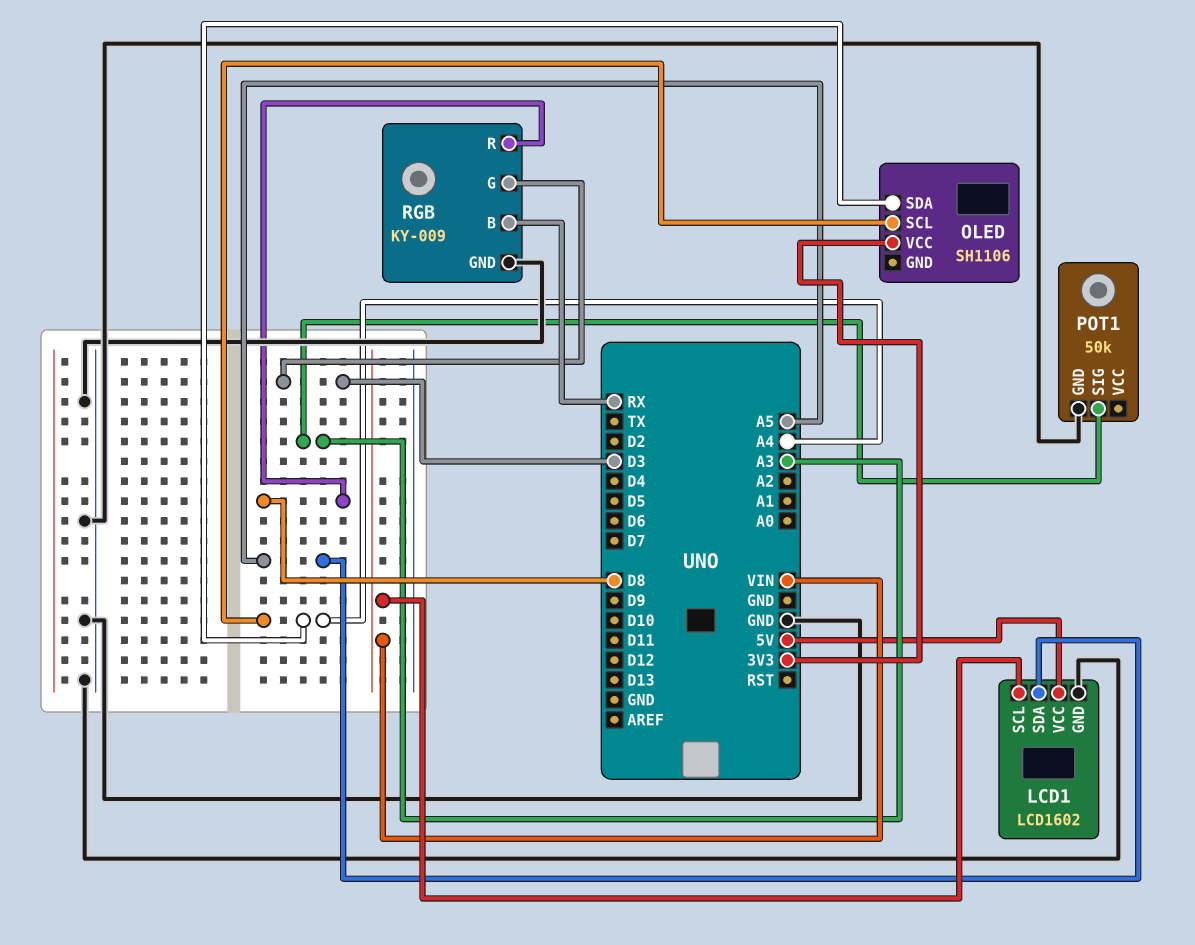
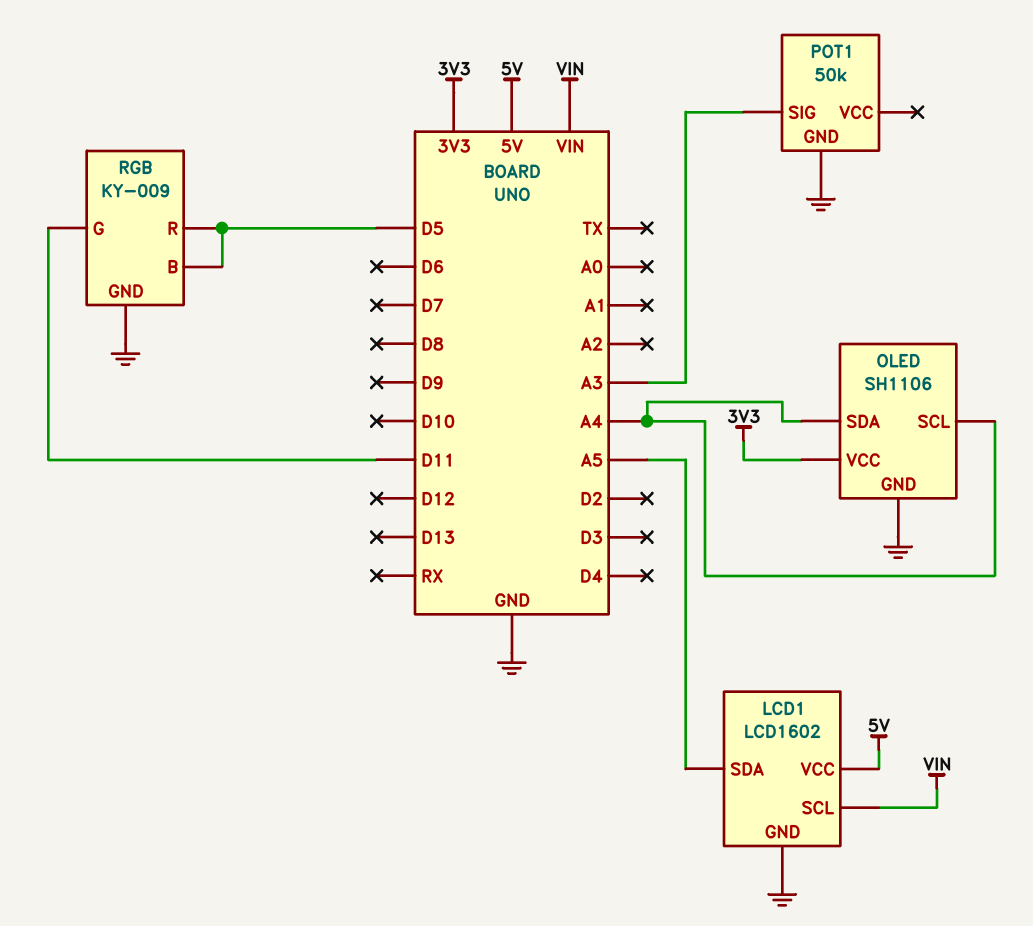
OLED pin GND: none -> GND
RGB pin B: RX -> D5
RGB pin G: D3 -> D11
RGB pin R: D8 -> D5

